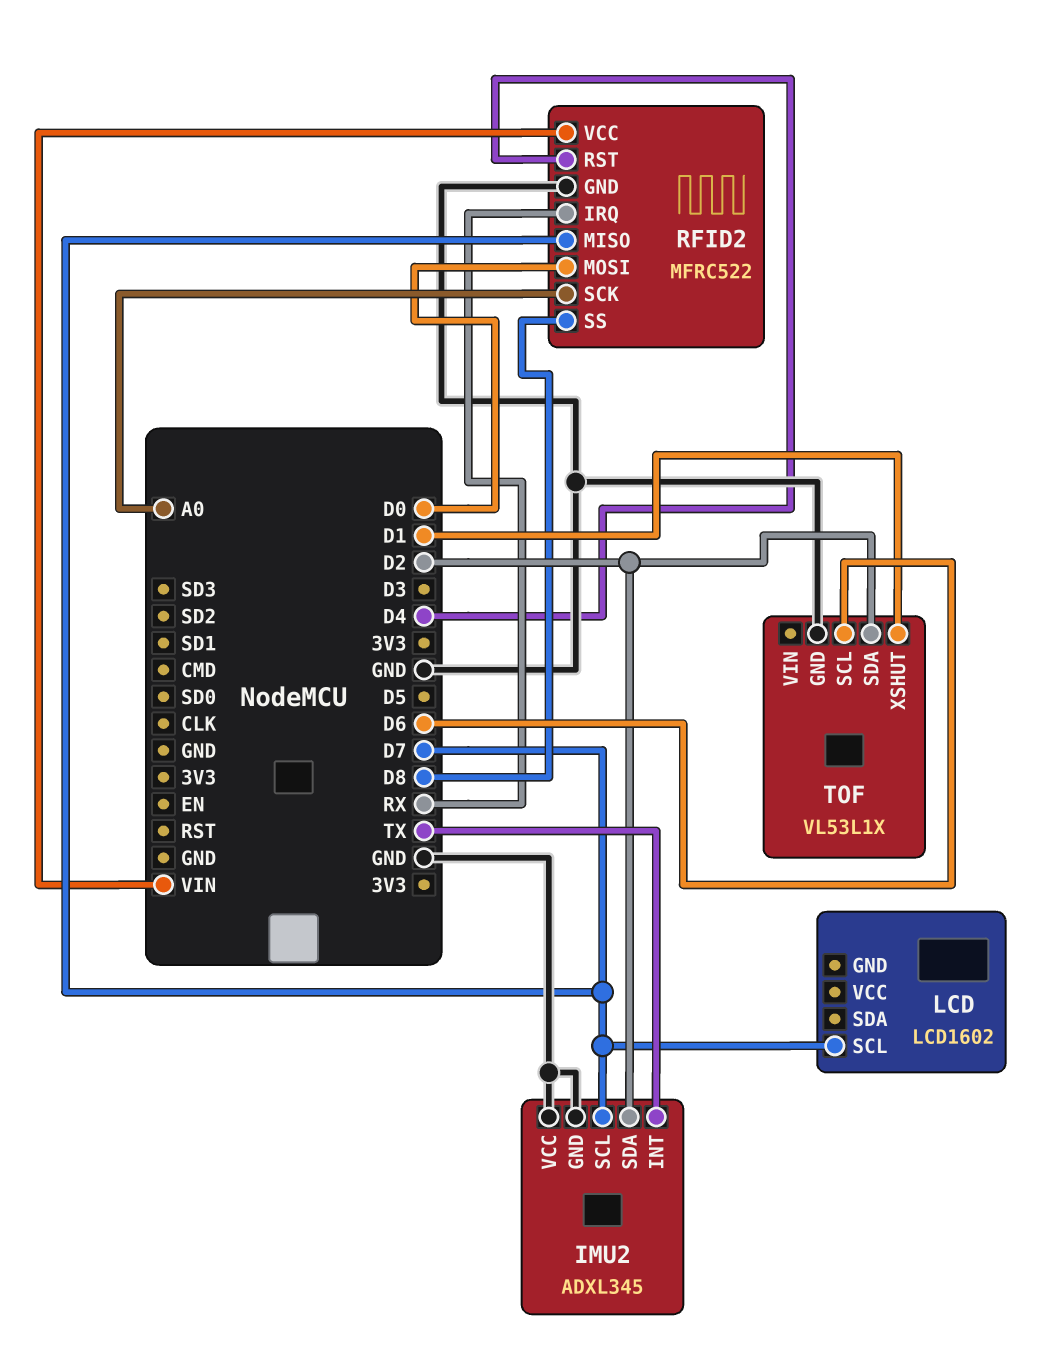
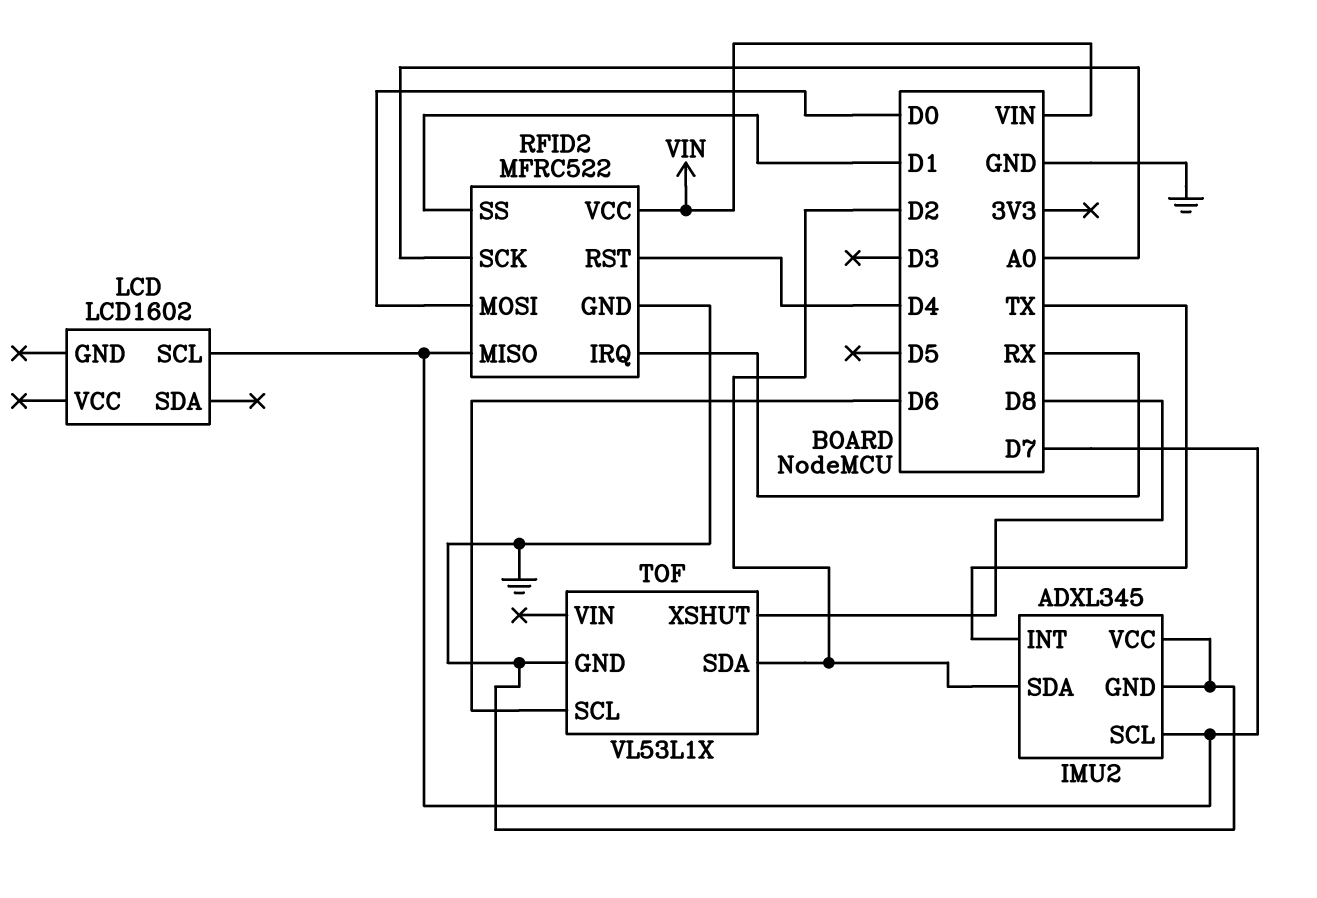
RFID2 pin SS: D8 -> D1
TOF pin XSHUT: D1 -> D8

